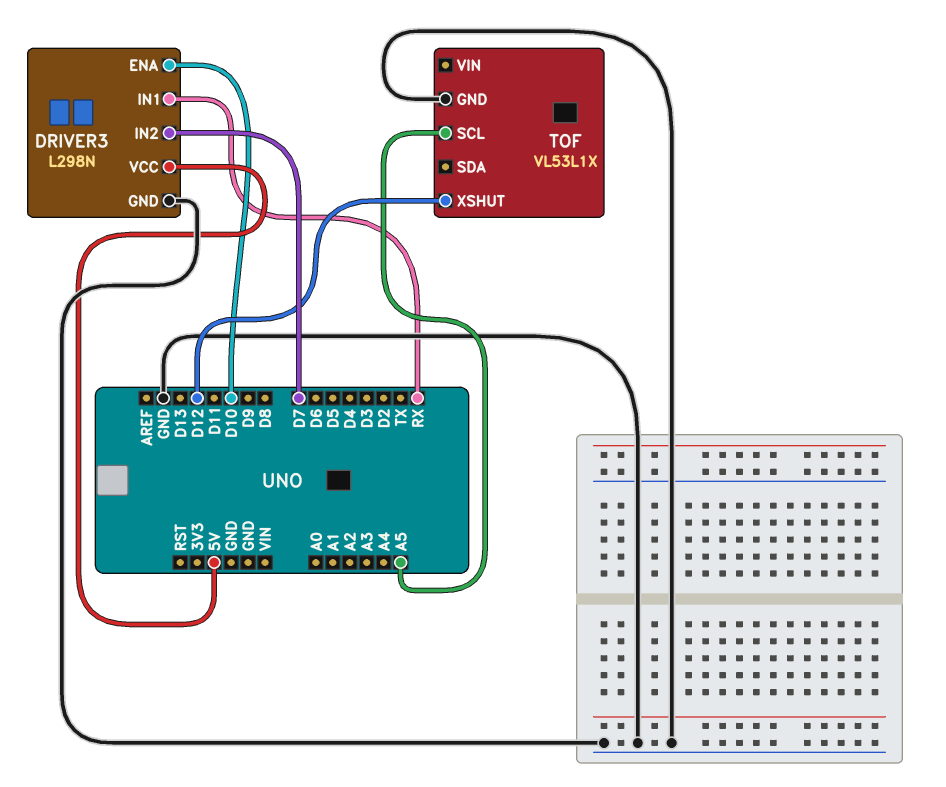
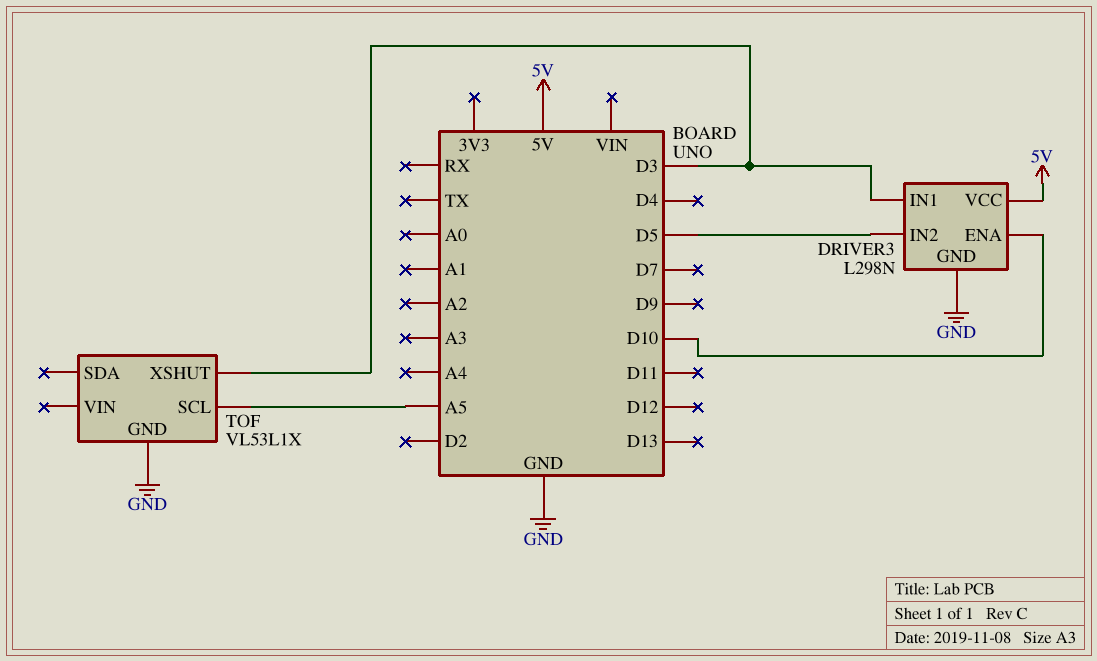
DRIVER3 pin IN1: RX -> D3
DRIVER3 pin IN2: D7 -> D5
TOF pin XSHUT: D12 -> D3

